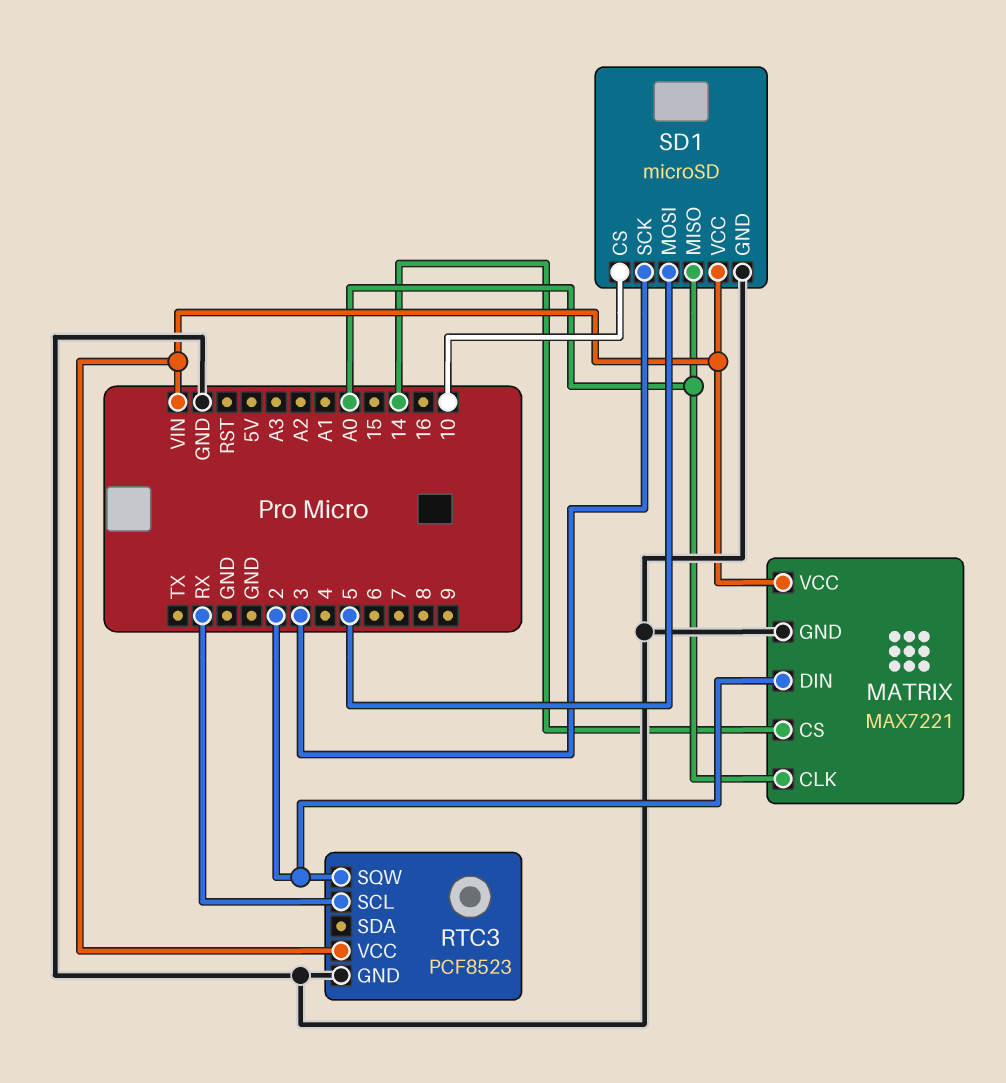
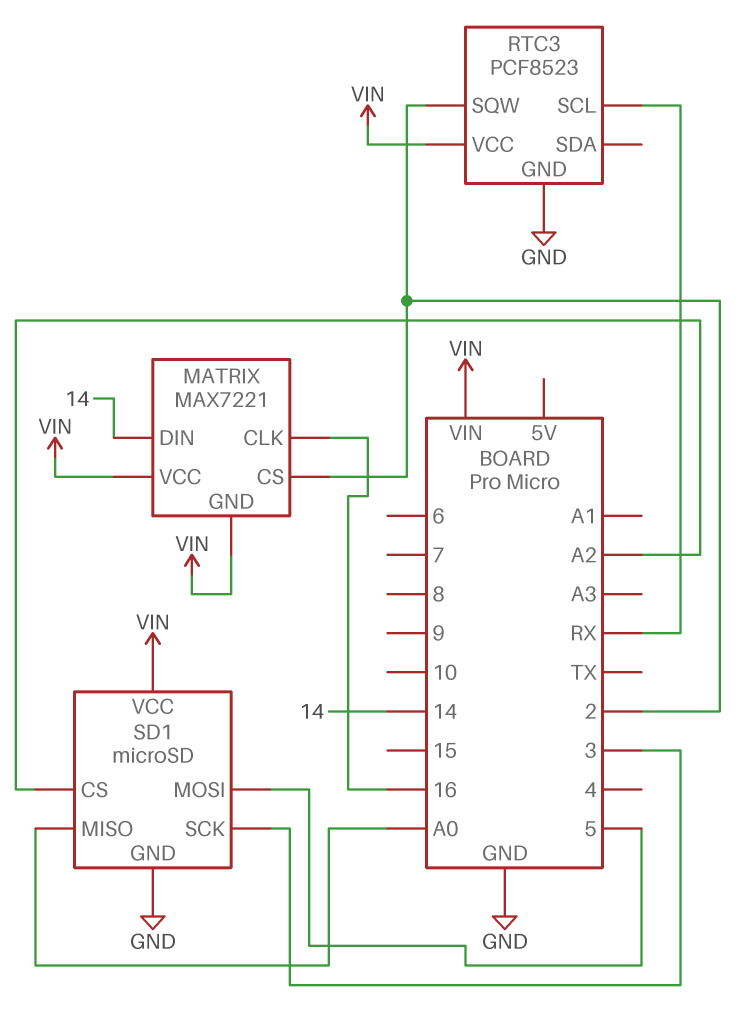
MATRIX pin CLK: A0 -> 16
MATRIX pin CS: 14 -> 2
MATRIX pin DIN: 2 -> 14
MATRIX pin GND: GND -> VIN
SD1 pin CS: 10 -> A2

